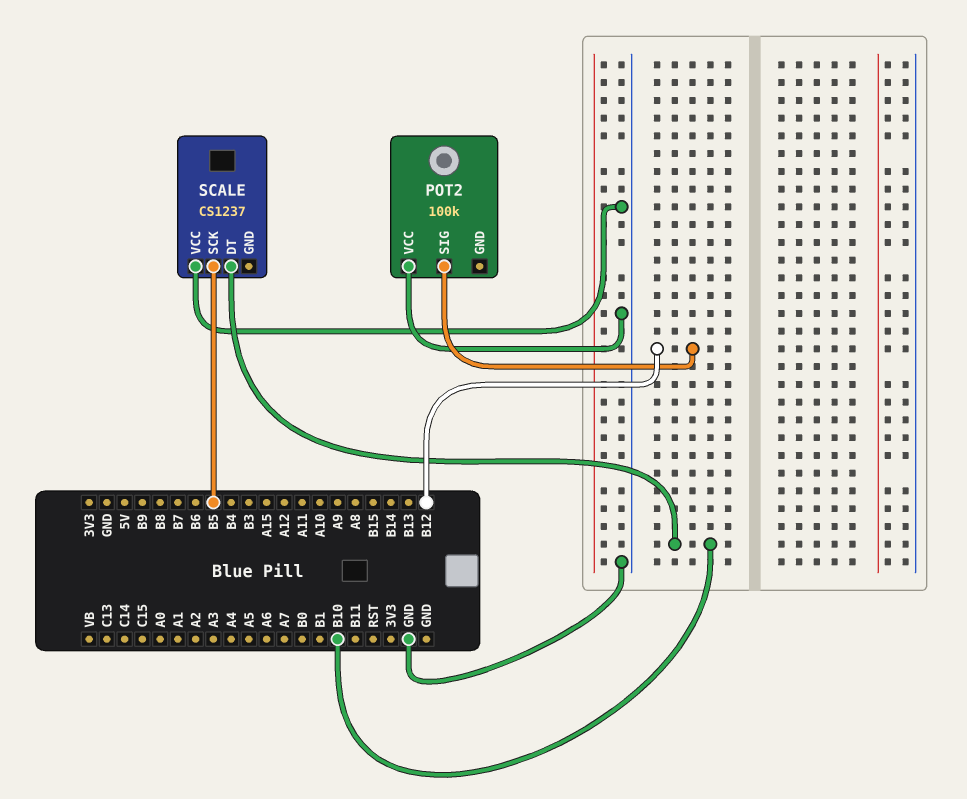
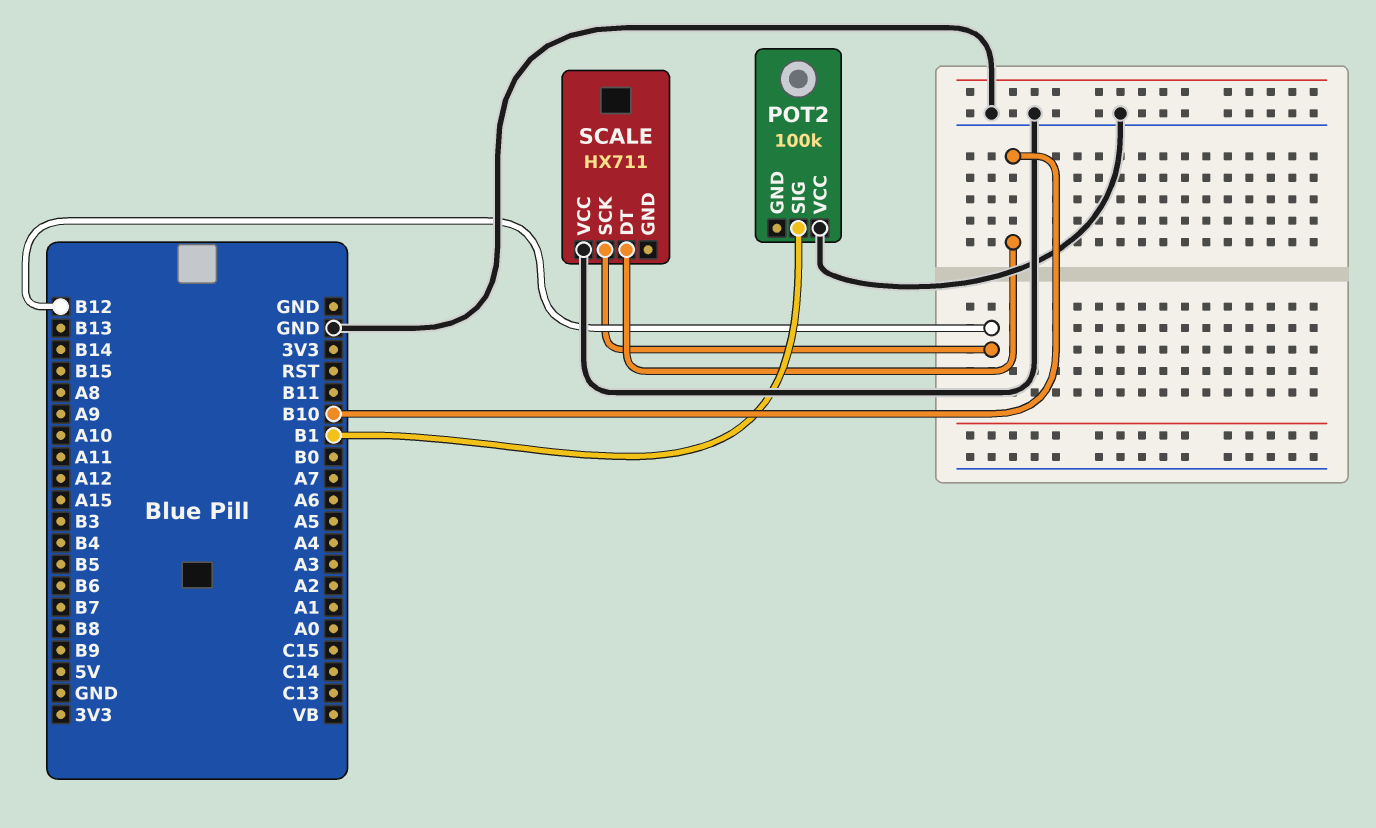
POT2 pin SIG: B12 -> B1
SCALE: CS1237 -> HX711
SCALE pin SCK: B5 -> B12

